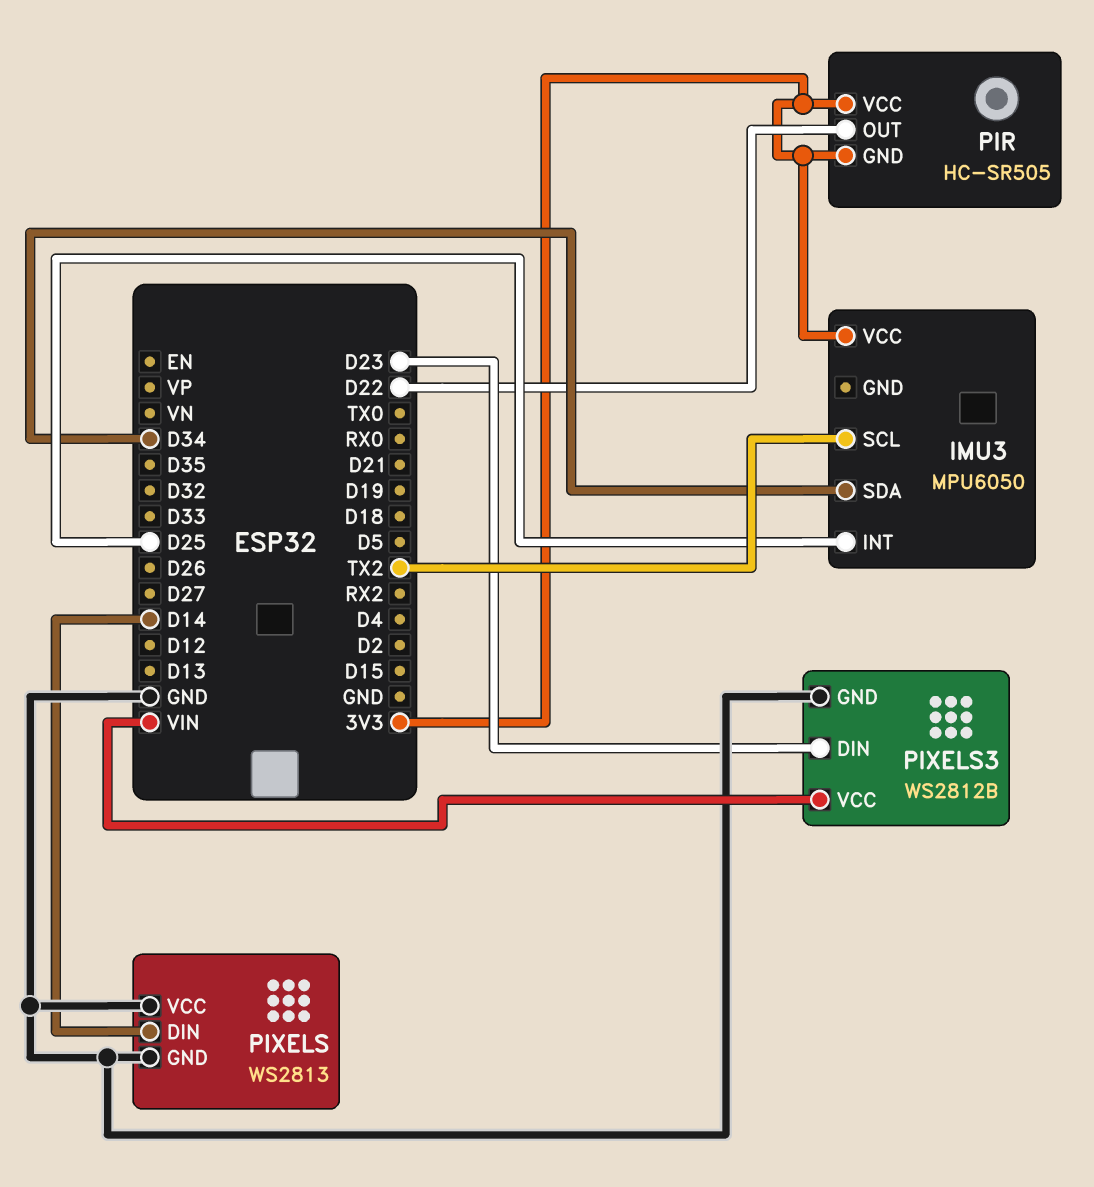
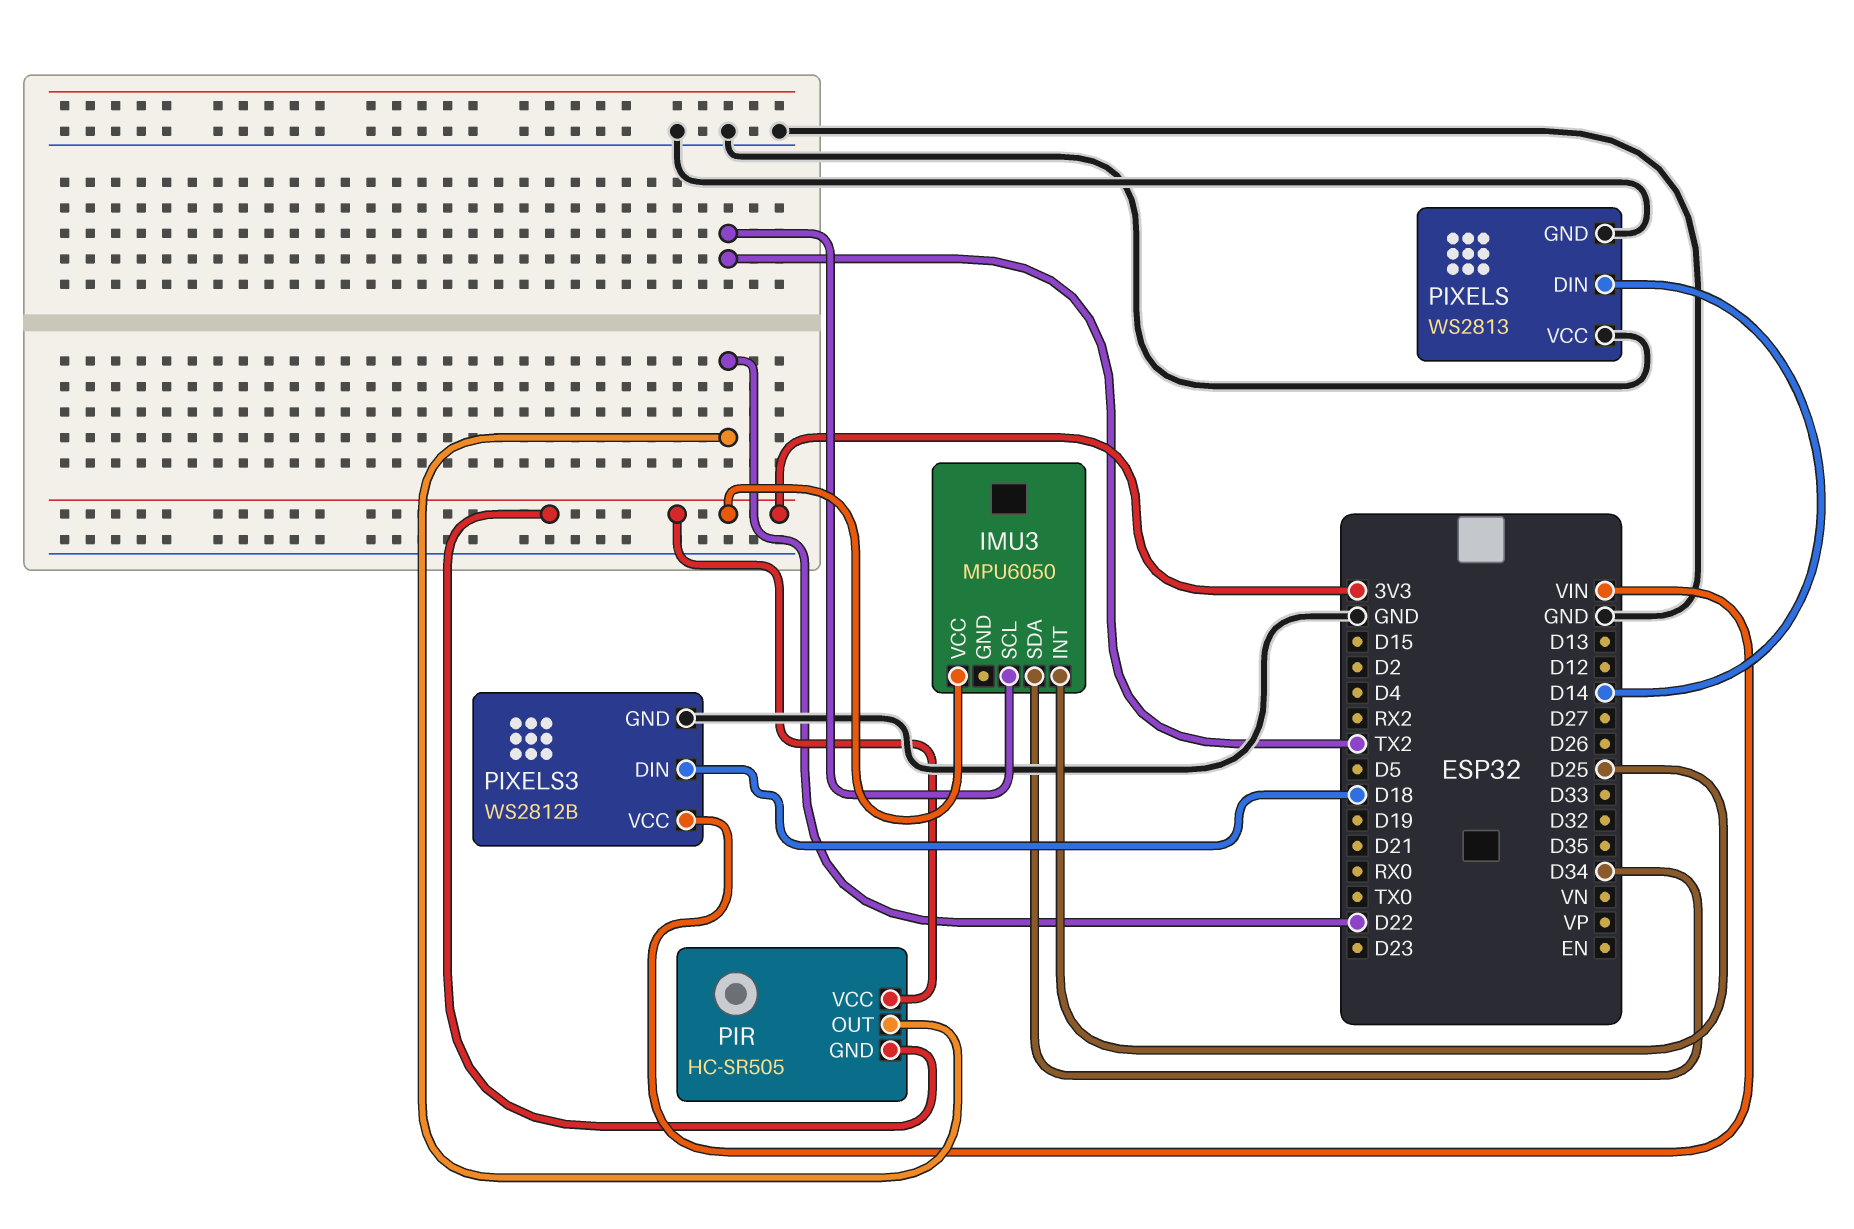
PIXELS3 pin DIN: D23 -> D18

